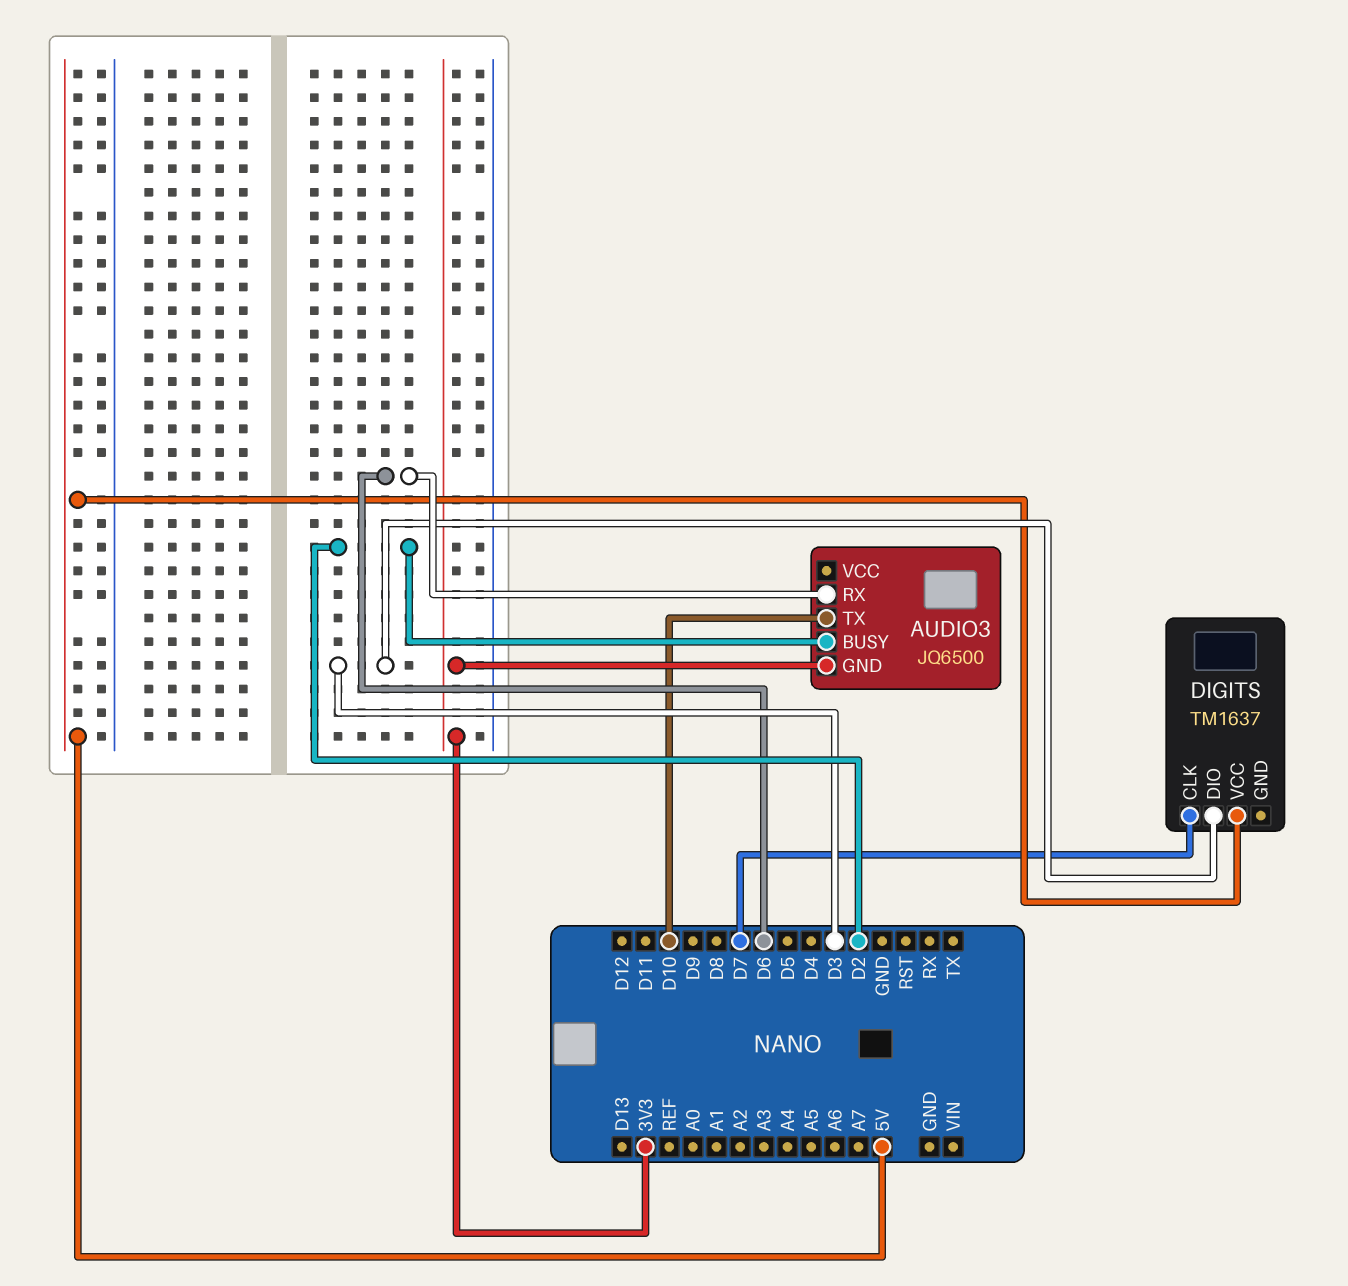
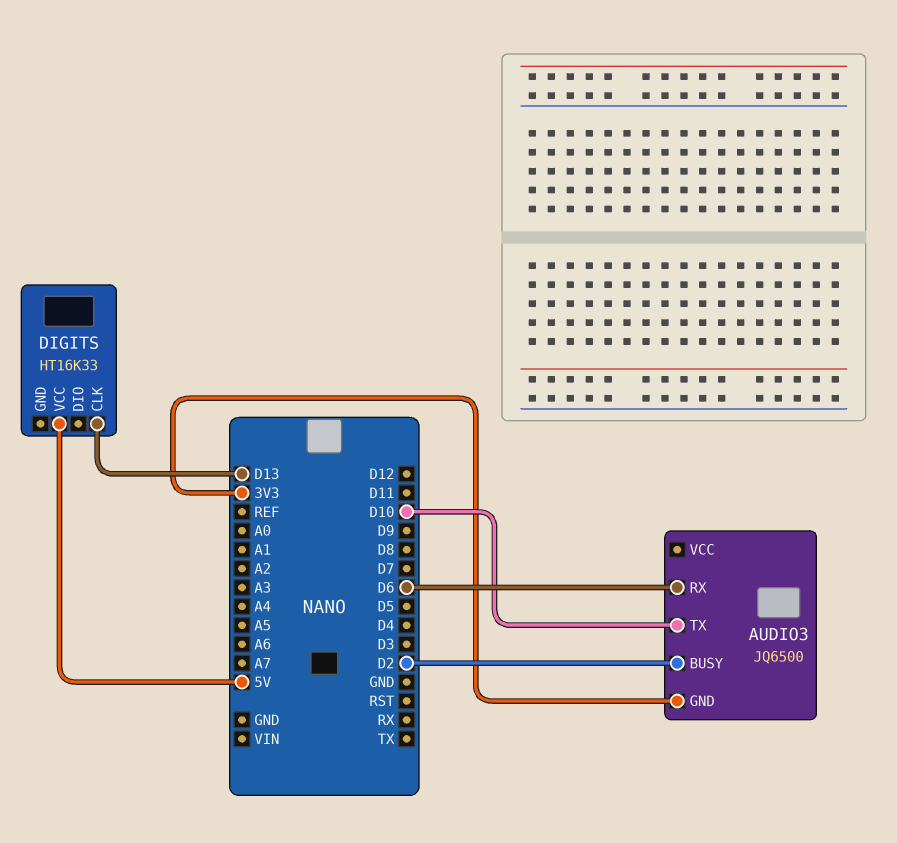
DIGITS: TM1637 -> HT16K33
DIGITS pin CLK: D7 -> D13
DIGITS pin DIO: D3 -> none

